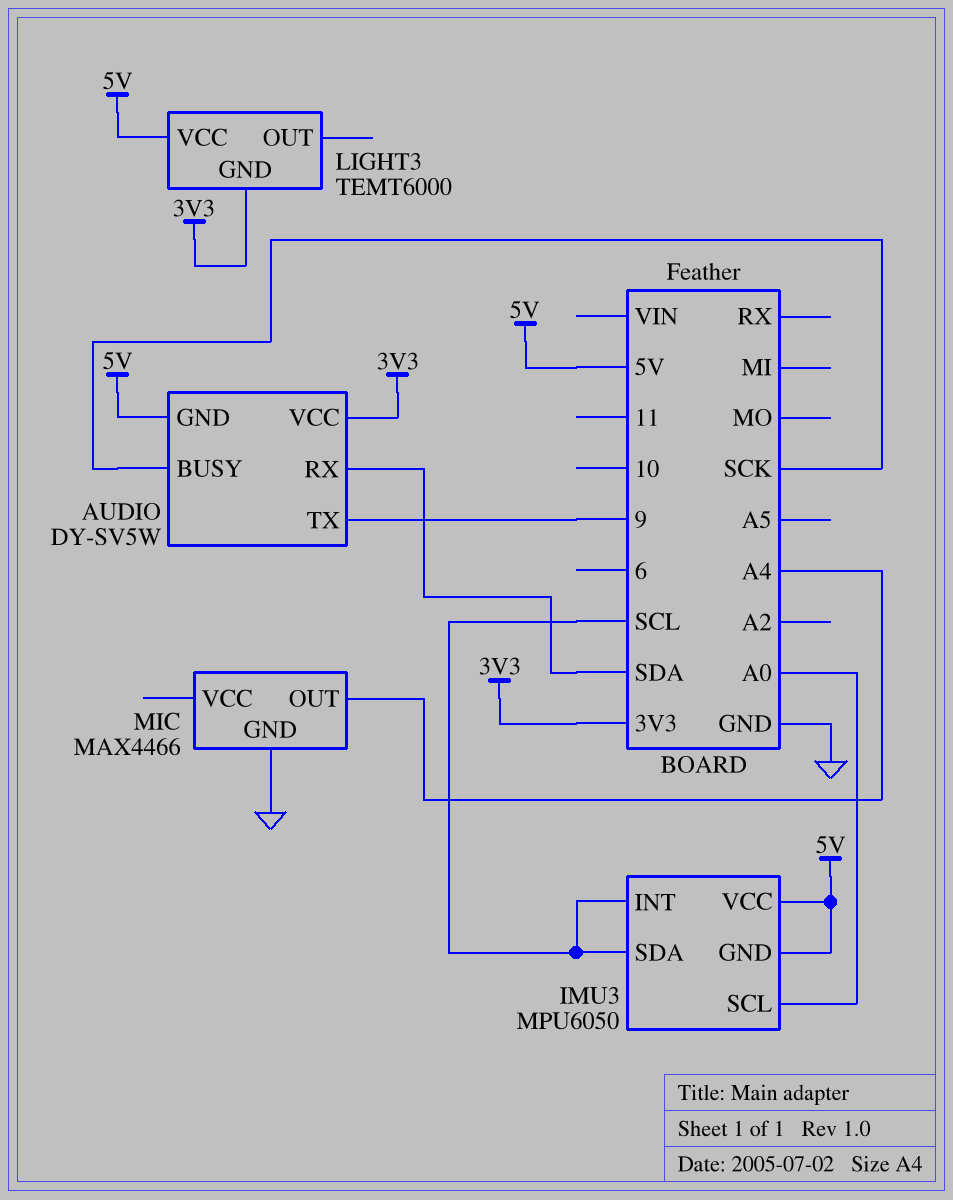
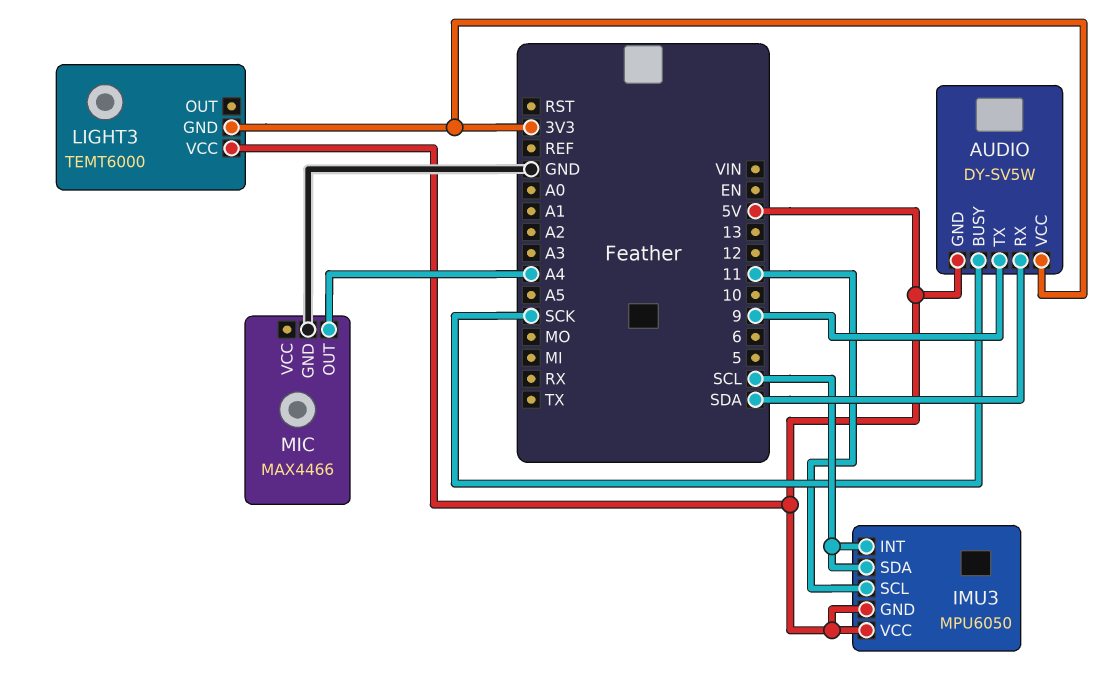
IMU3 pin SCL: A0 -> 11

